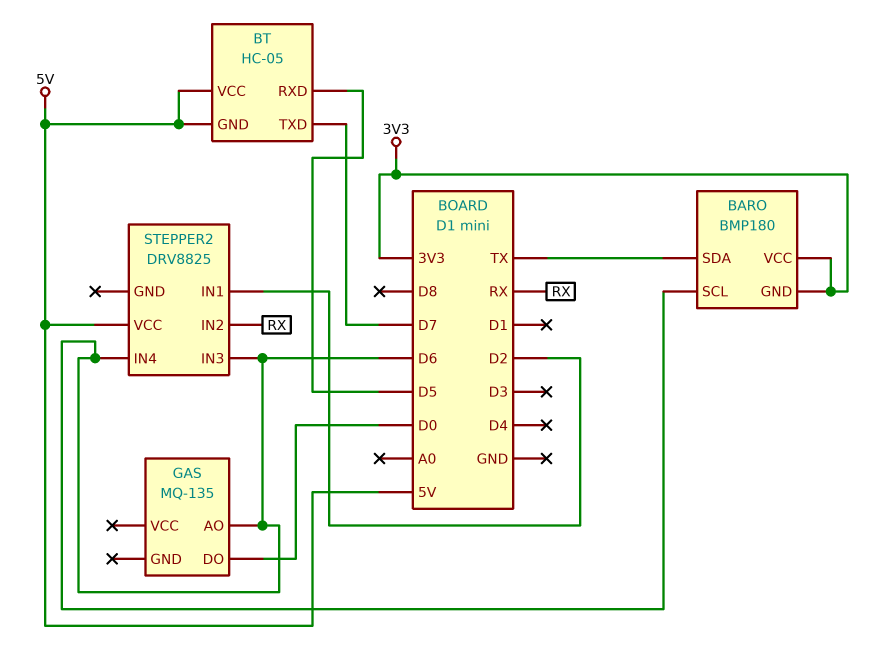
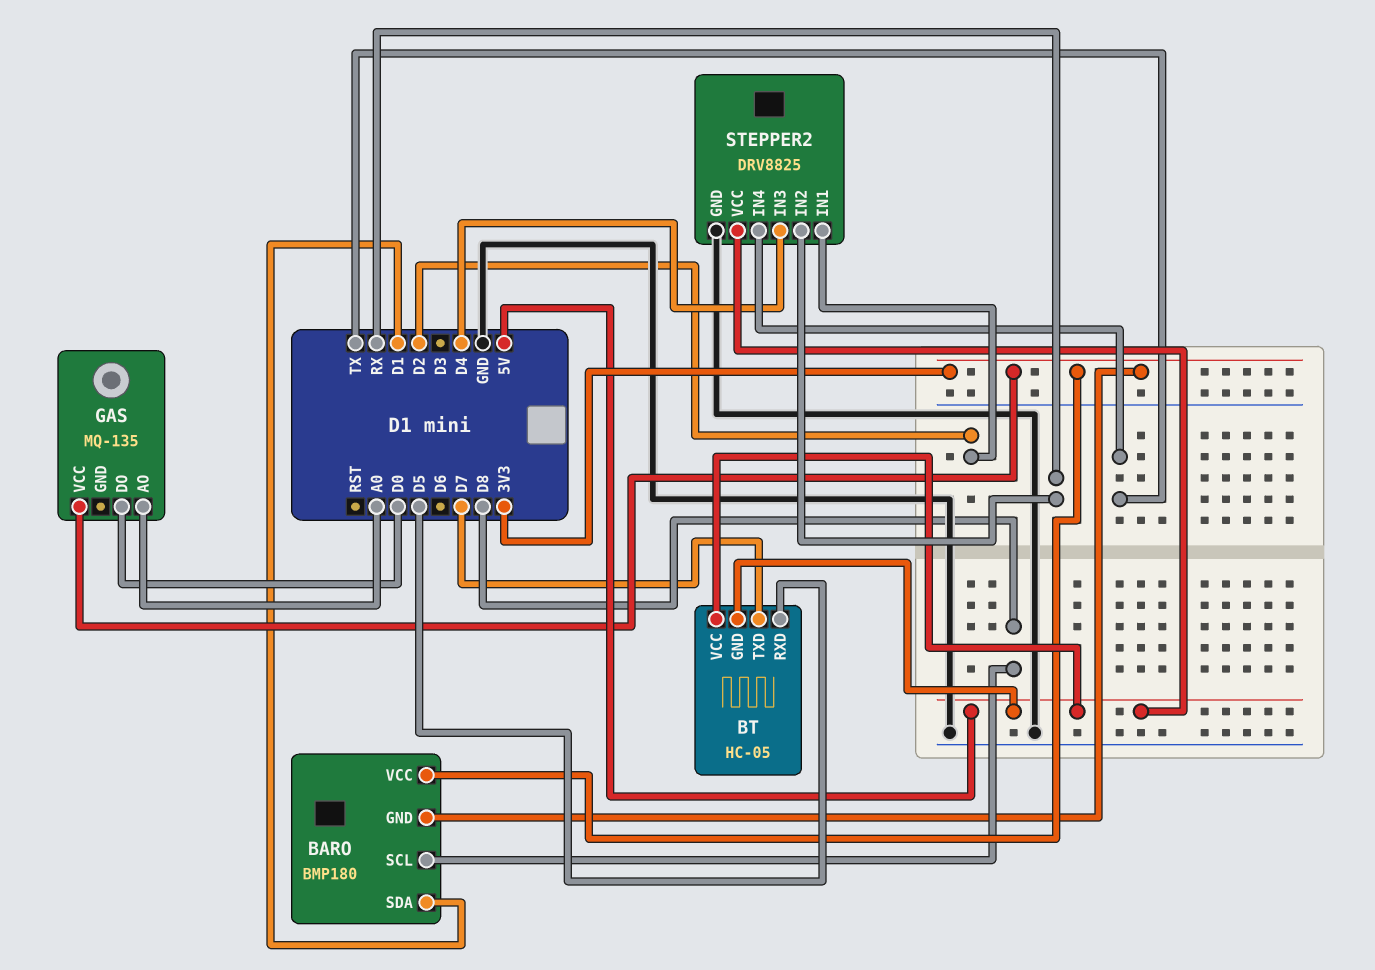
BARO pin SCL: D6 -> D8
BARO pin SDA: TX -> D1
GAS pin AO: D6 -> A0
GAS pin VCC: none -> 3V3
STEPPER2 pin GND: none -> GND
STEPPER2 pin IN3: D6 -> D4
STEPPER2 pin IN4: D6 -> TX

